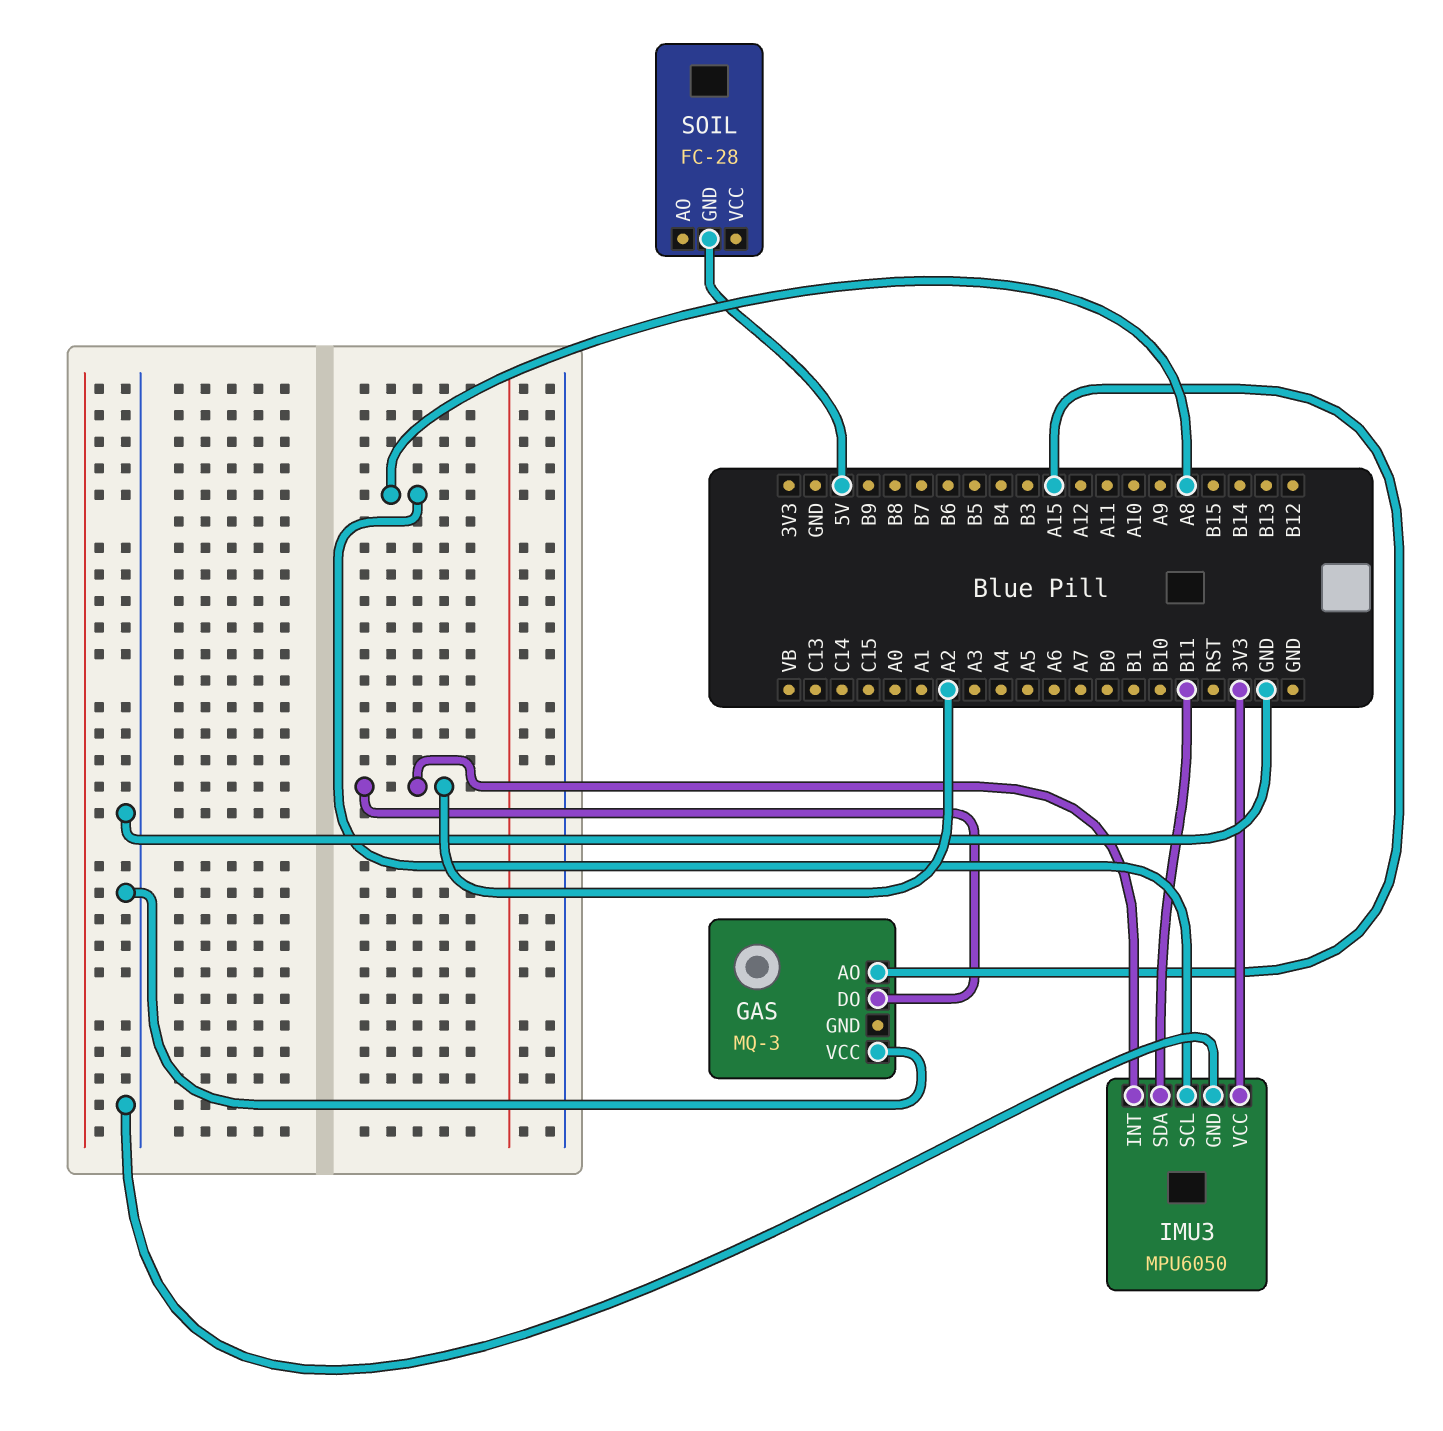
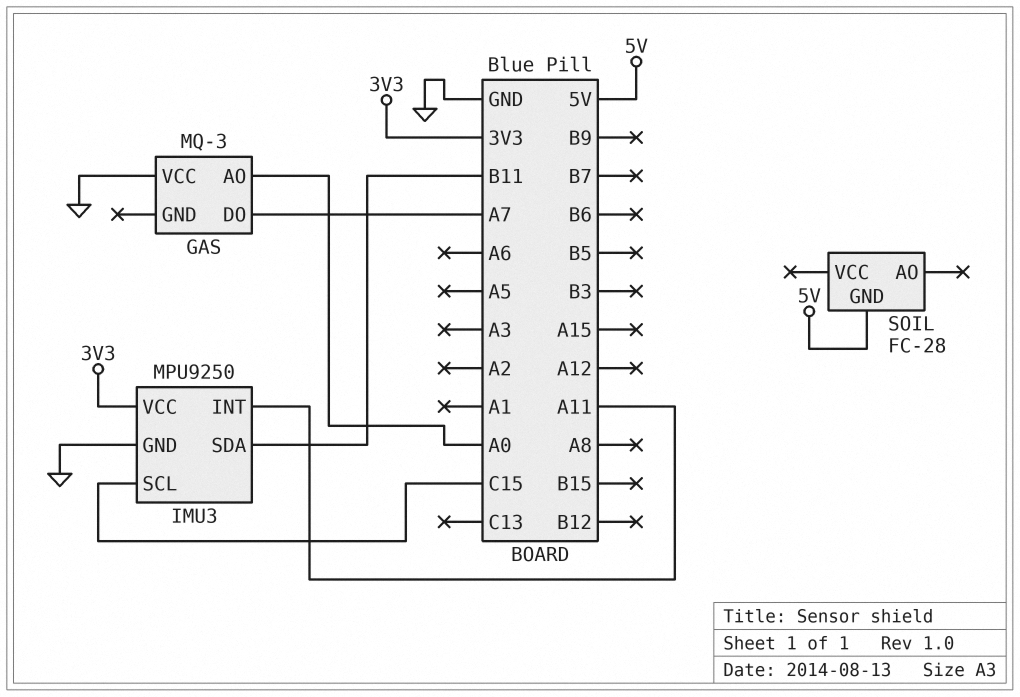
GAS pin AO: A15 -> A0
GAS pin DO: A2 -> A7
IMU3: MPU6050 -> MPU9250
IMU3 pin INT: A2 -> A11
IMU3 pin SCL: A8 -> C15

